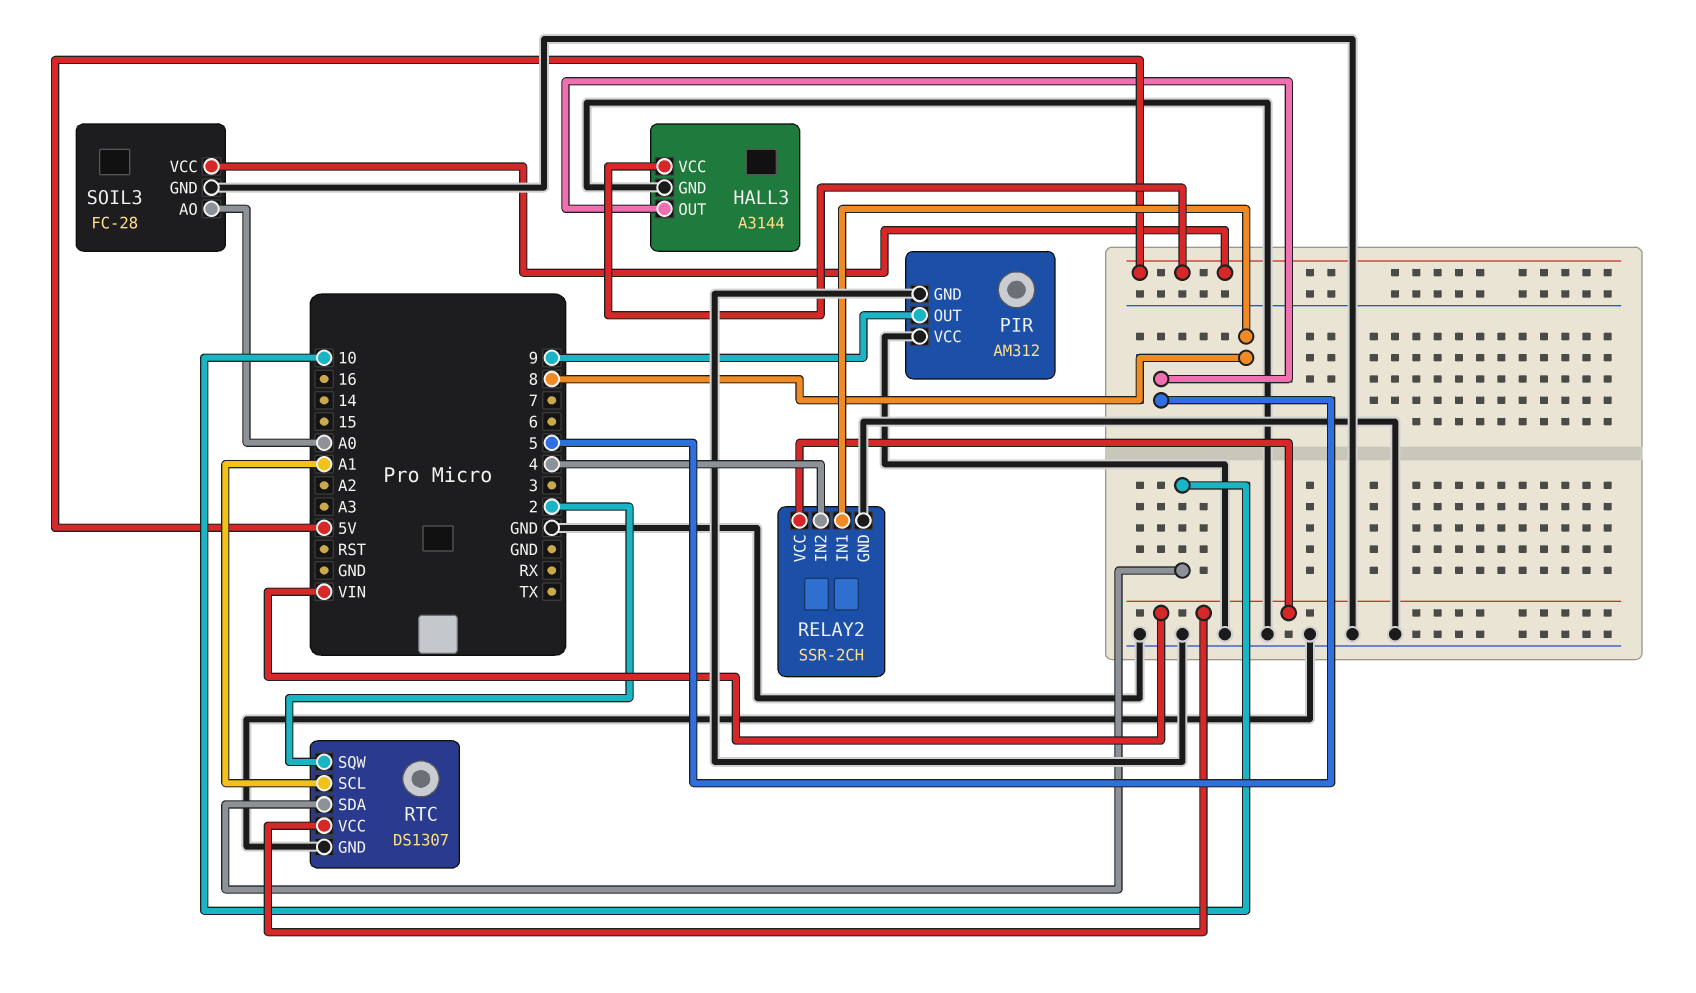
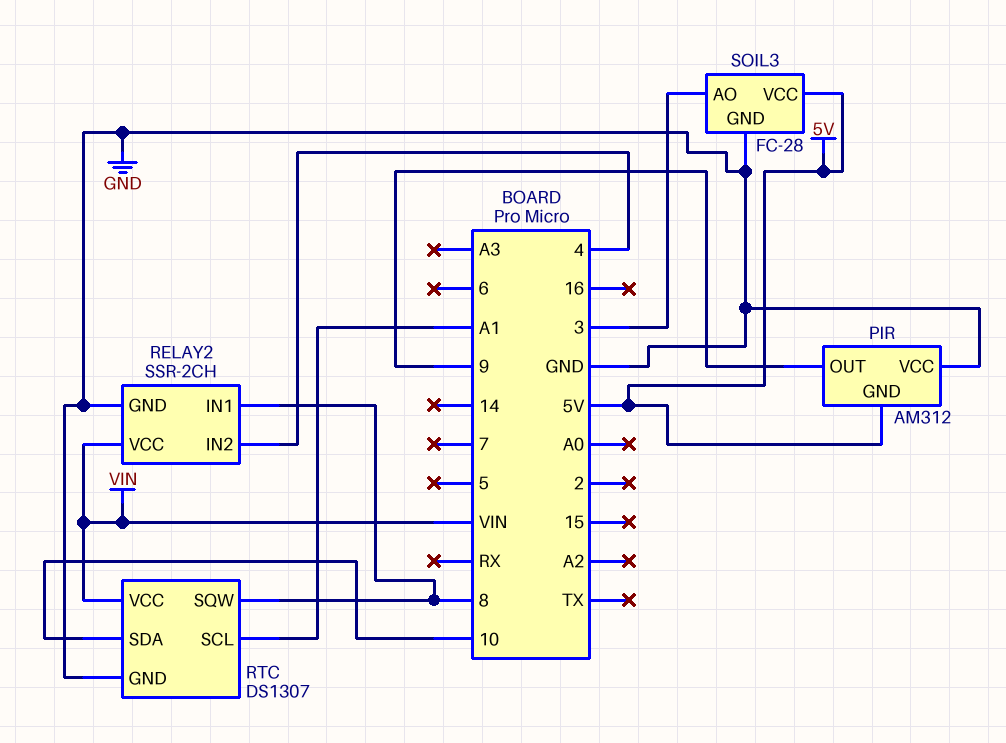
HALL3: A3144 -> none
HALL3 pin GND: GND -> none
HALL3 pin OUT: 5 -> none
HALL3 pin VCC: 5V -> none
PIR pin GND: GND -> 5V
RTC pin SQW: 2 -> 8
SOIL3 pin AO: A0 -> 3

